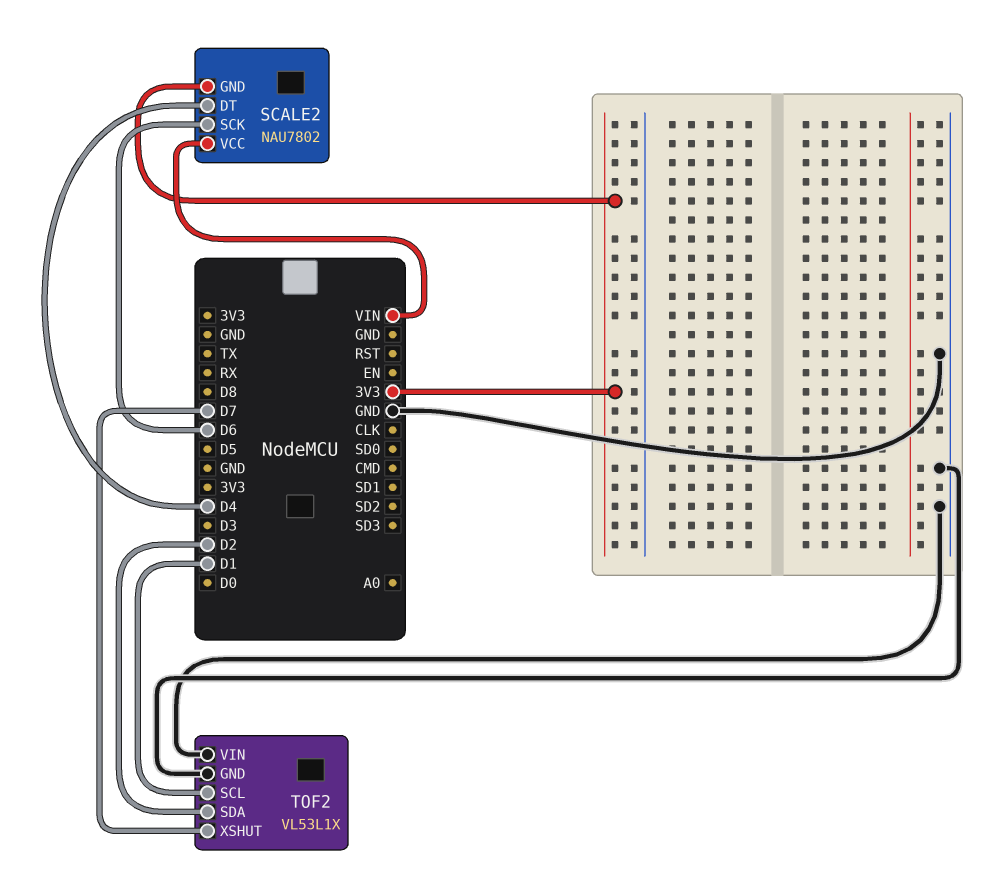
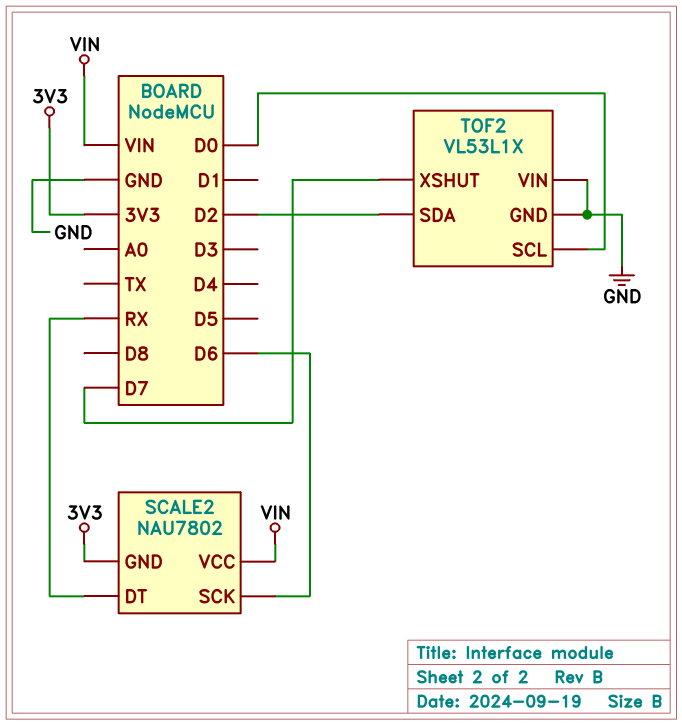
SCALE2 pin DT: D4 -> RX
TOF2 pin SCL: D1 -> D0

